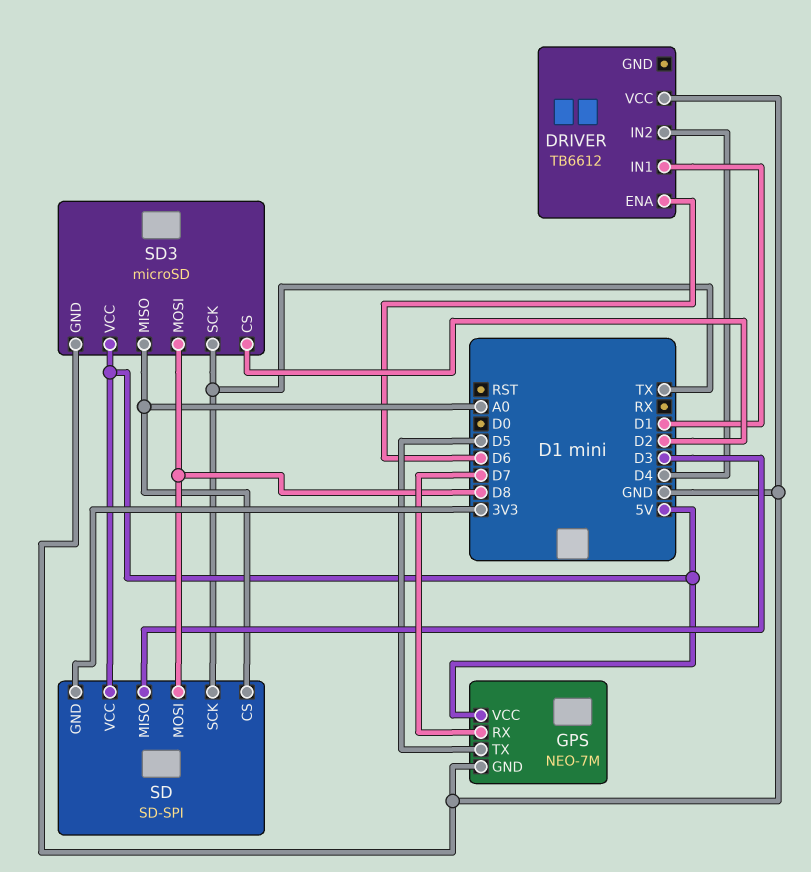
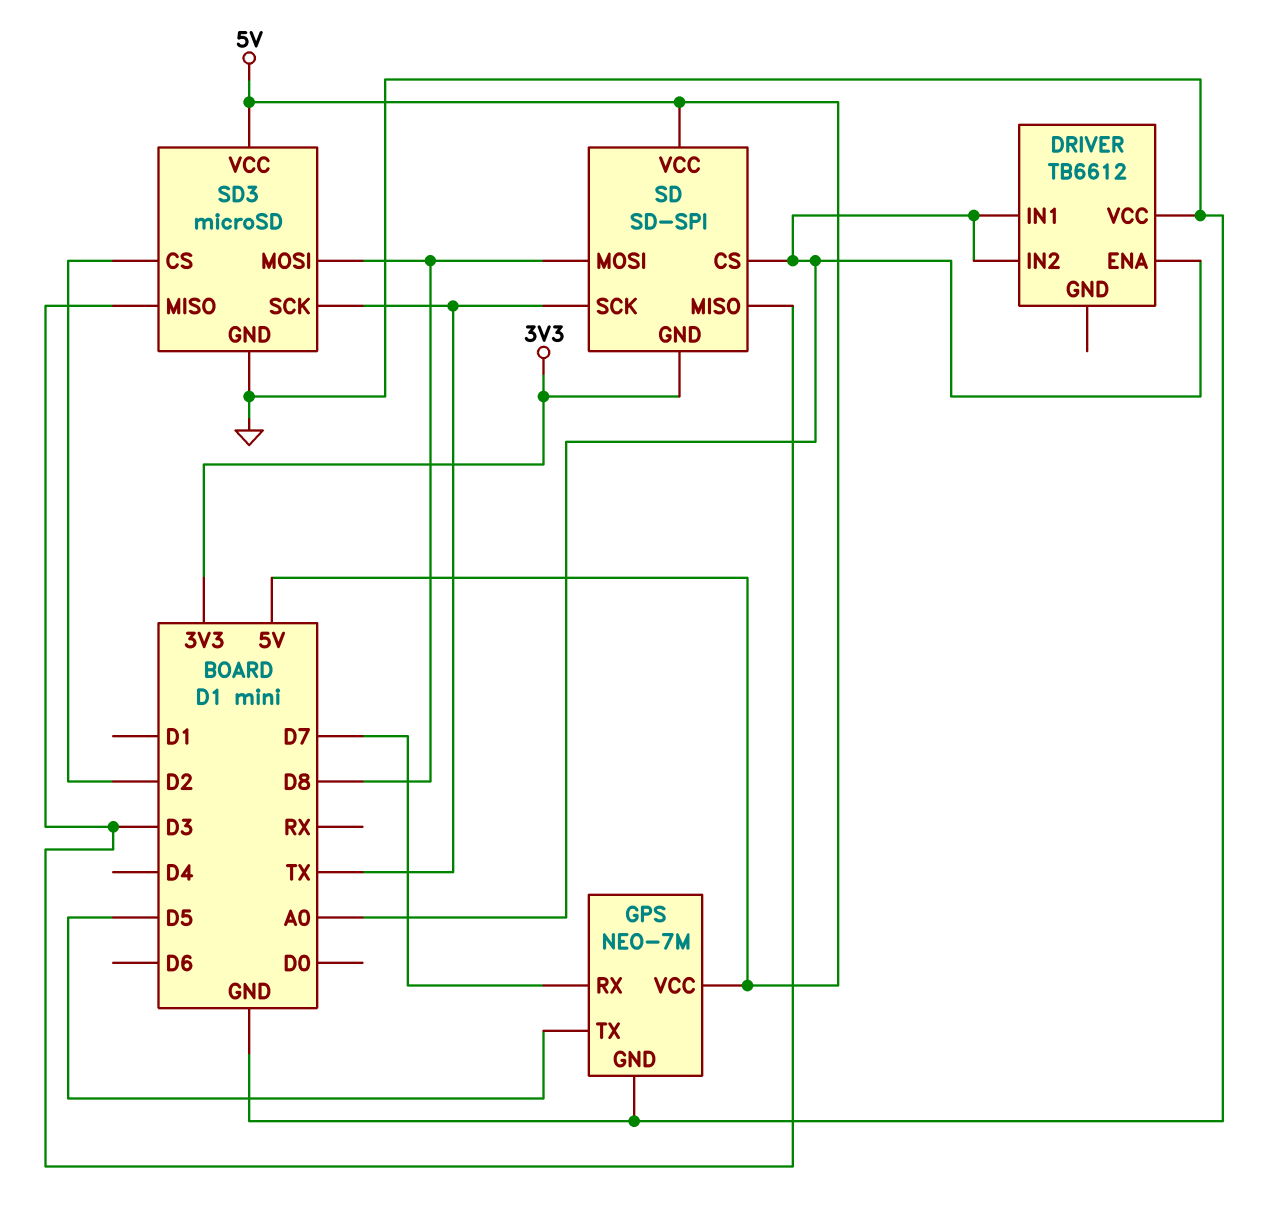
DRIVER pin ENA: D6 -> A0
DRIVER pin IN1: D1 -> A0
DRIVER pin IN2: D4 -> A0
SD3 pin MISO: A0 -> D3

